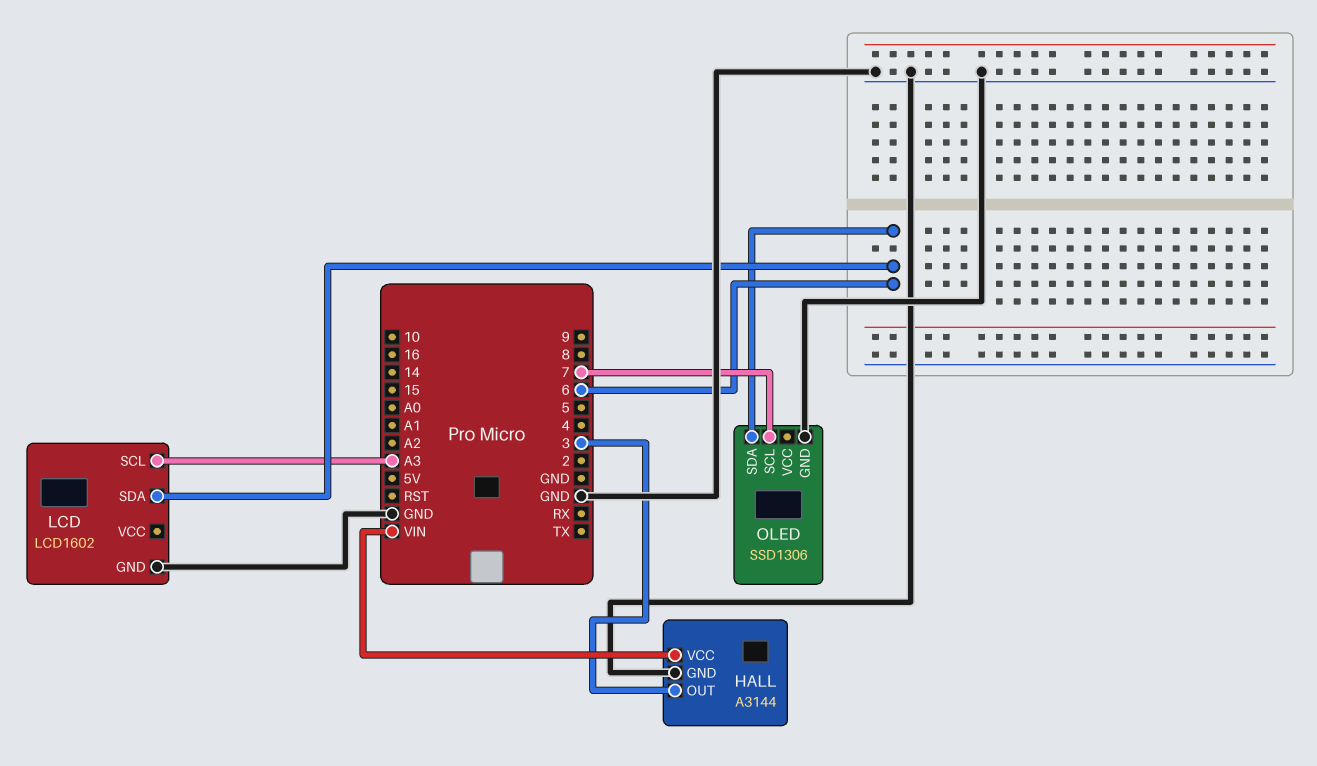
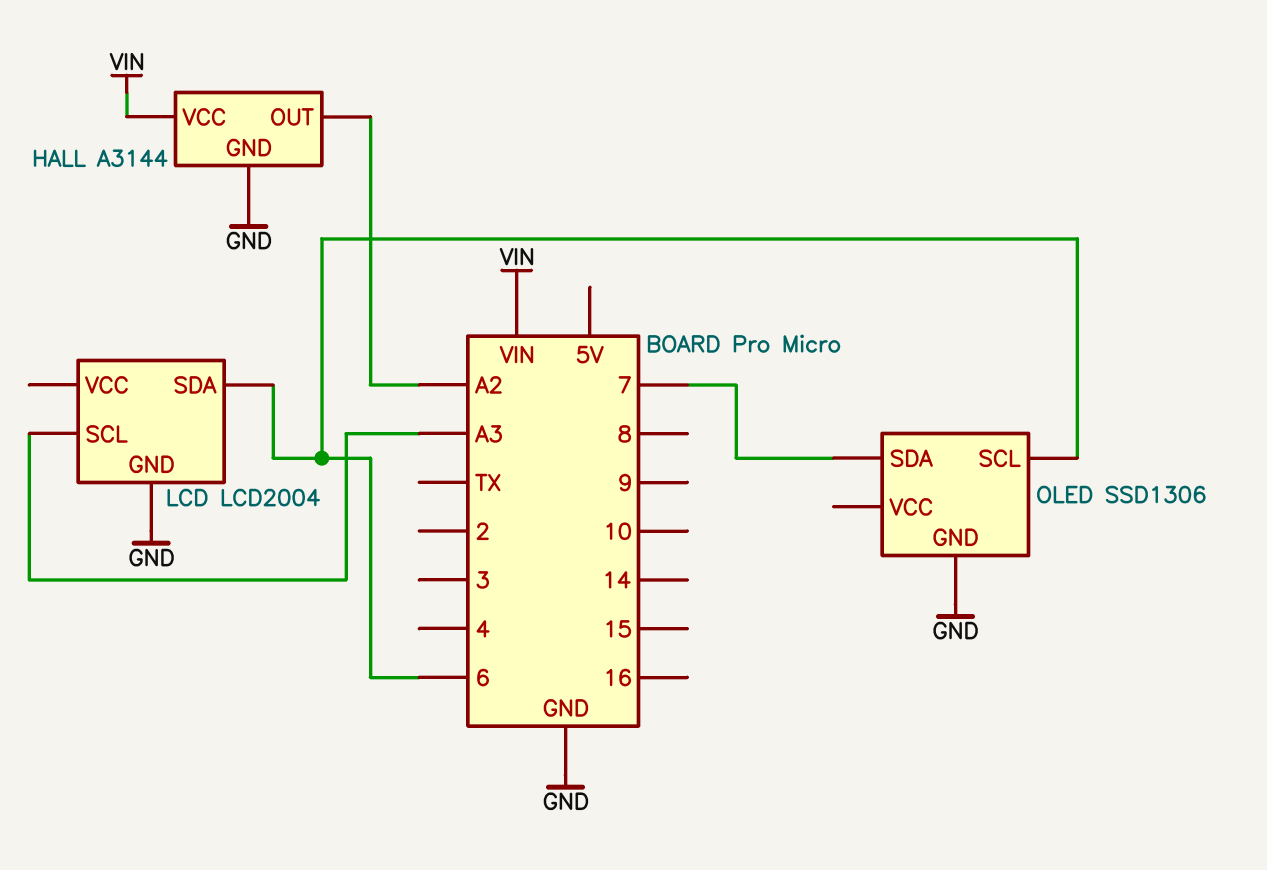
HALL pin OUT: 3 -> A2
LCD: LCD1602 -> LCD2004
OLED pin SCL: 7 -> 6
OLED pin SDA: 6 -> 7

